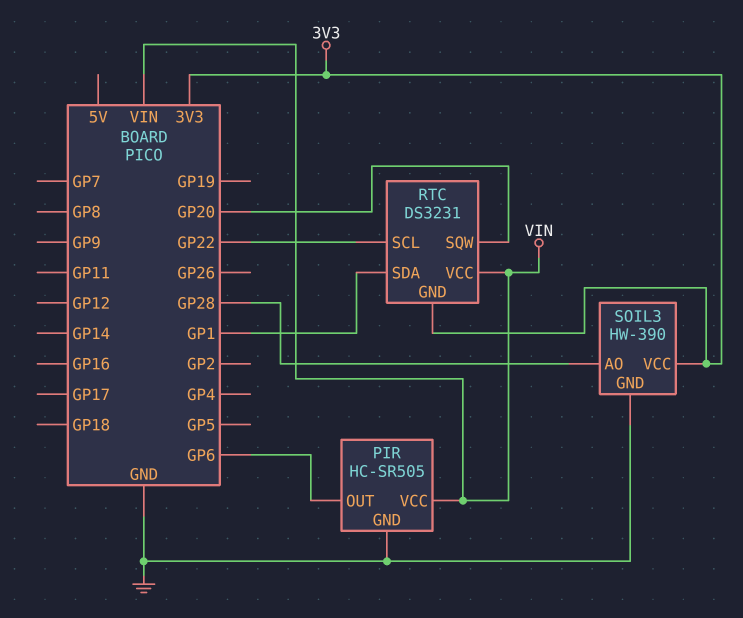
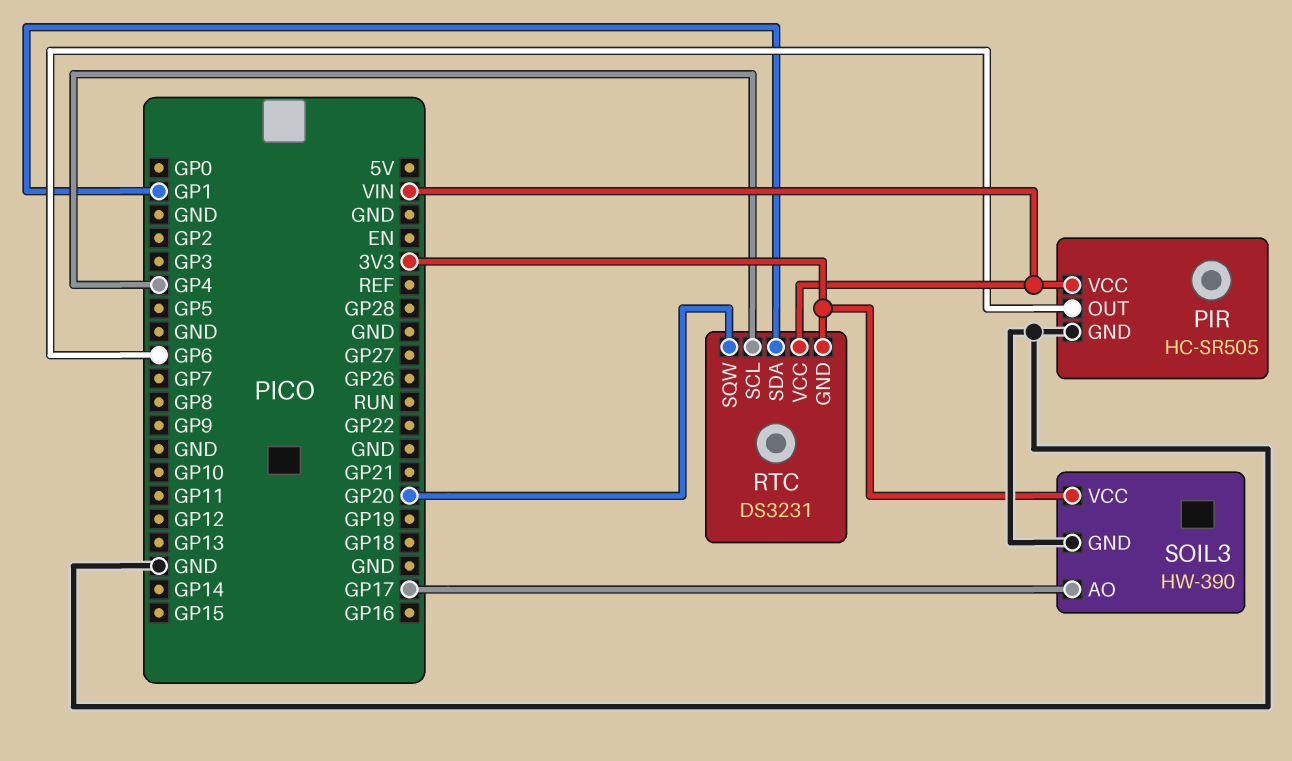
RTC pin SCL: GP22 -> GP4
SOIL3 pin AO: GP28 -> GP17

